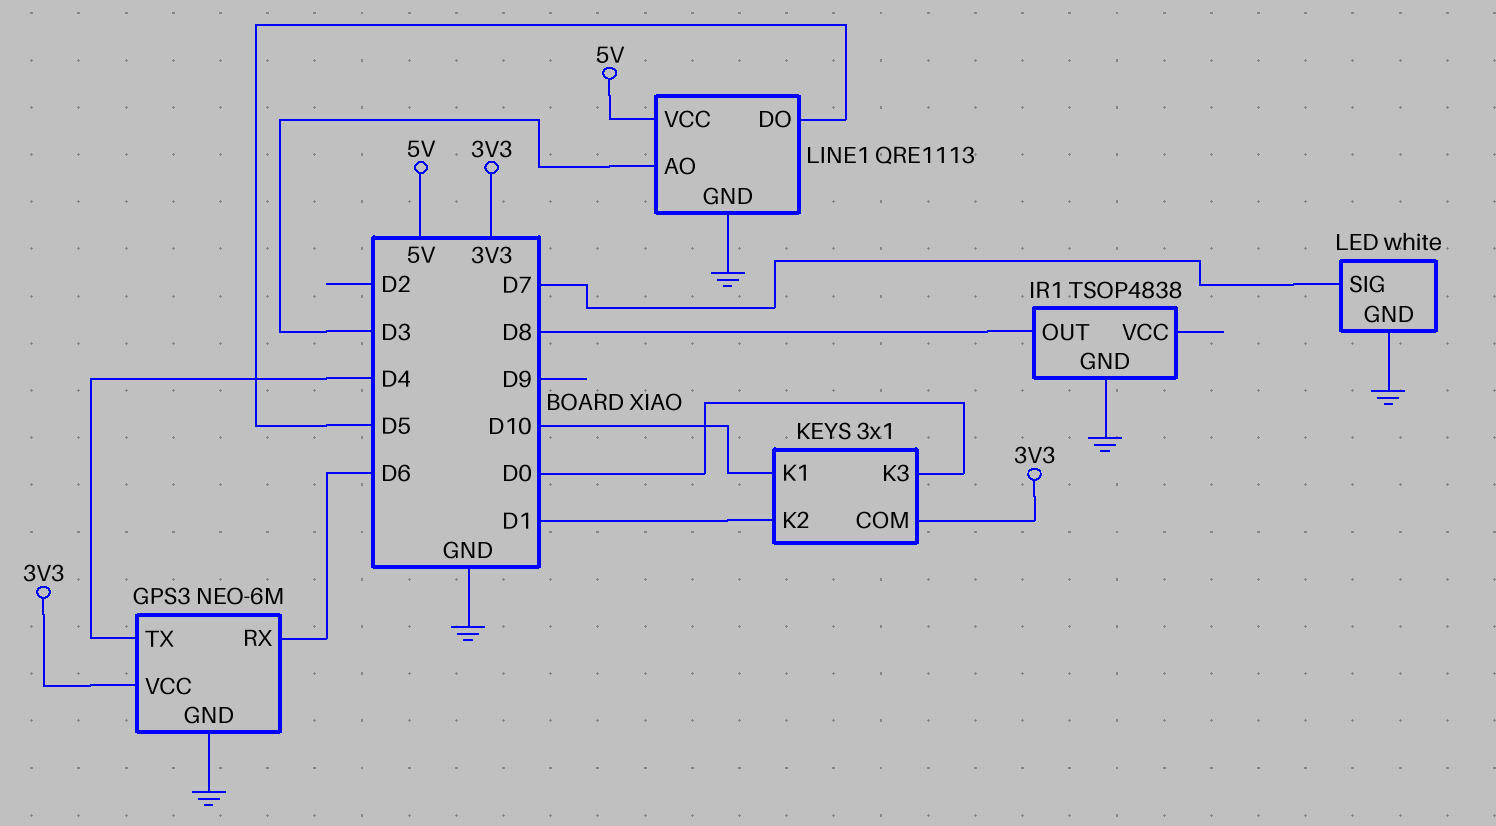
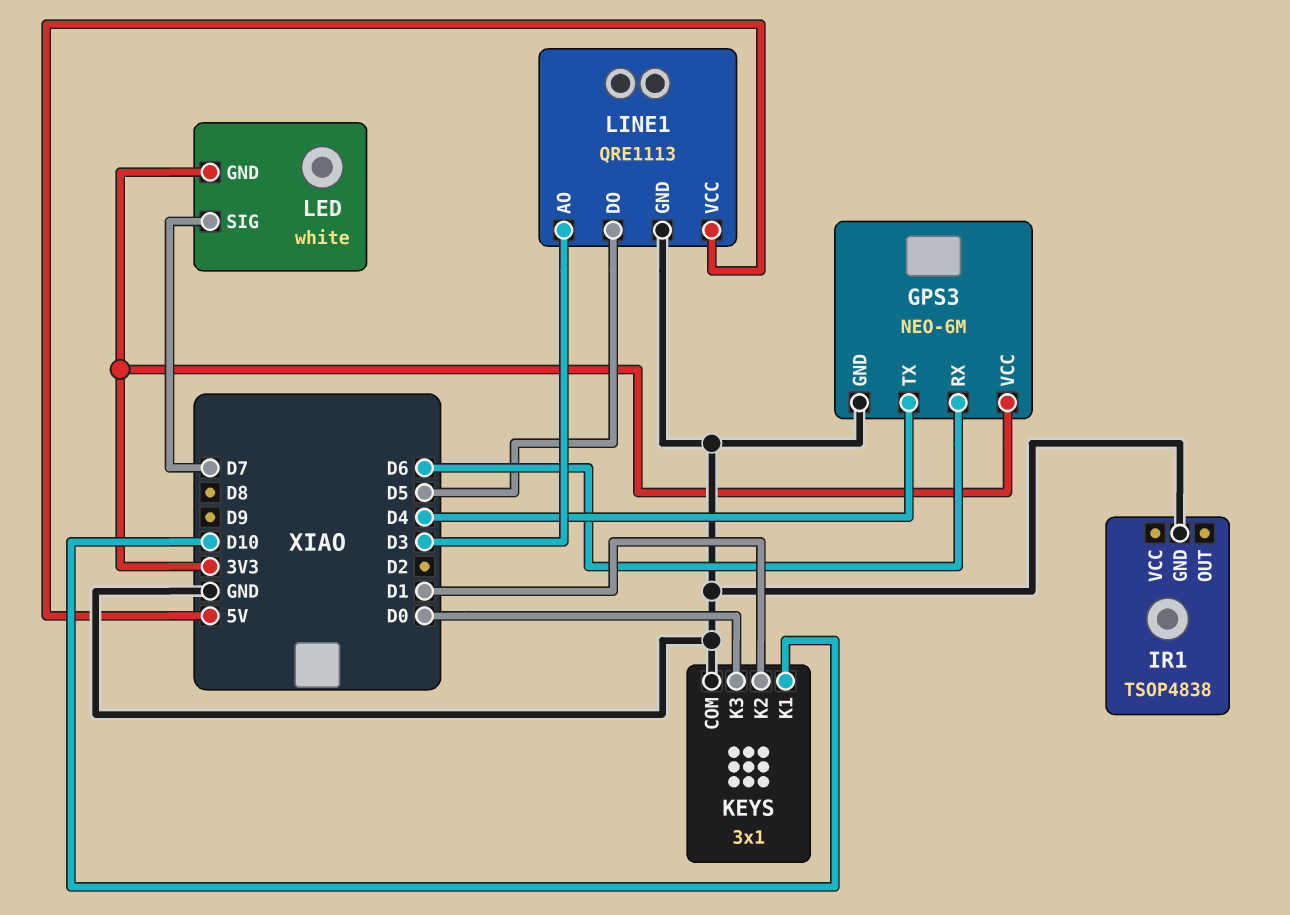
IR1 pin OUT: D8 -> none
KEYS pin COM: 3V3 -> GND
LED pin GND: GND -> 3V3

